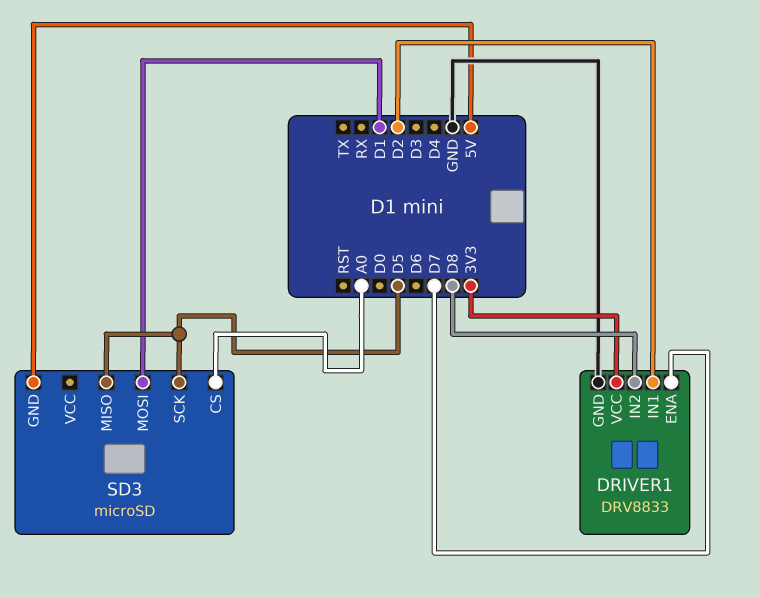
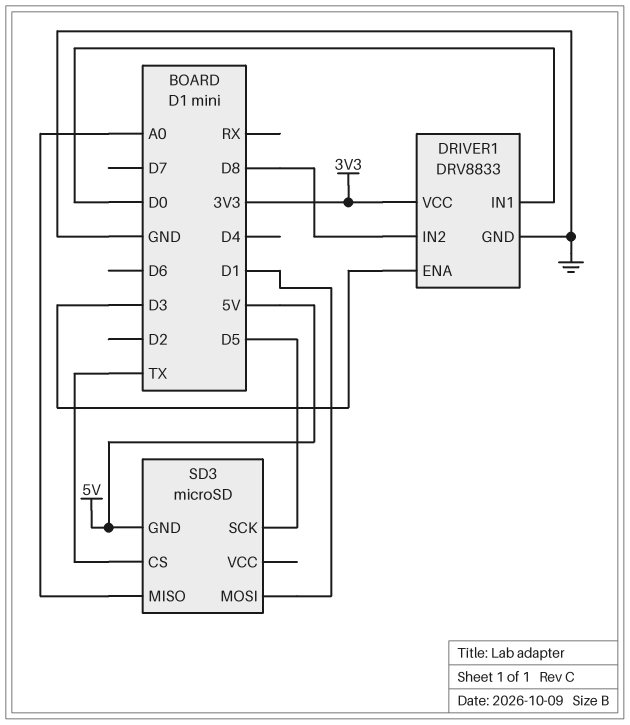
DRIVER1 pin ENA: D7 -> D3
DRIVER1 pin IN1: D2 -> D0
SD3 pin CS: A0 -> TX
SD3 pin MISO: D5 -> A0

